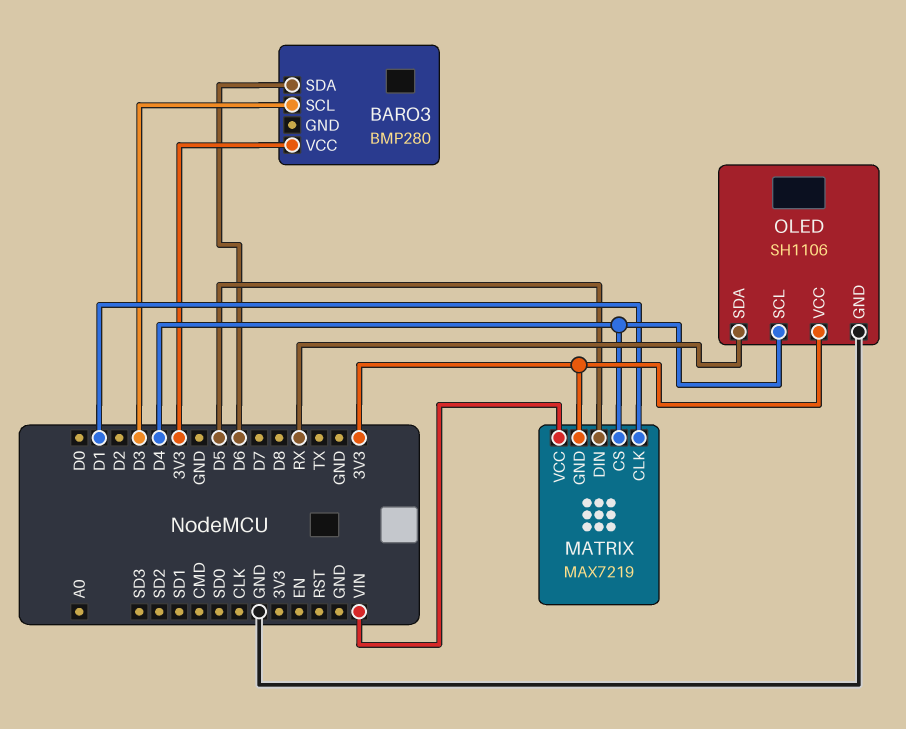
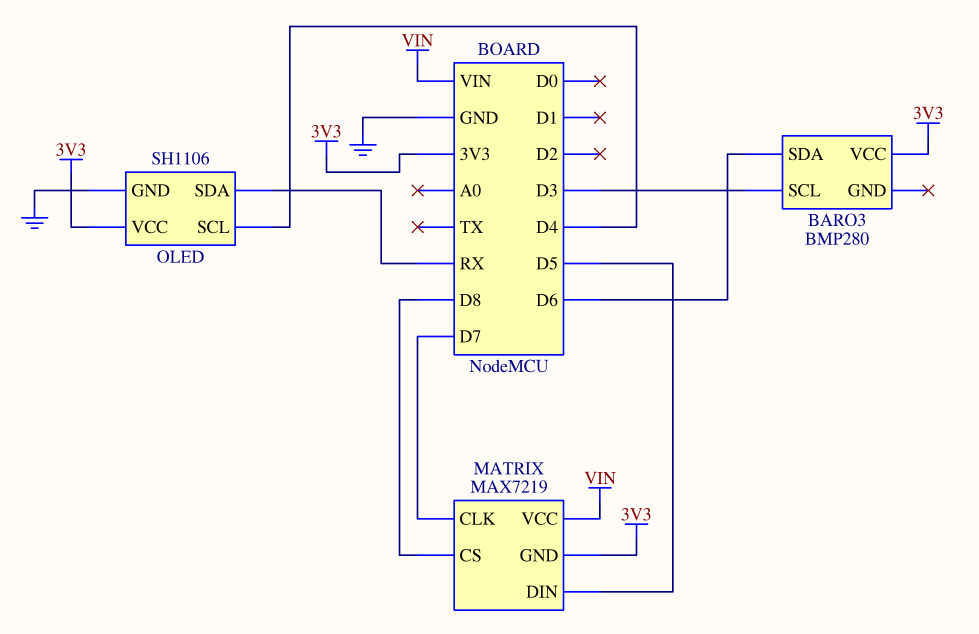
MATRIX pin CLK: D1 -> D7
MATRIX pin CS: D4 -> D8

